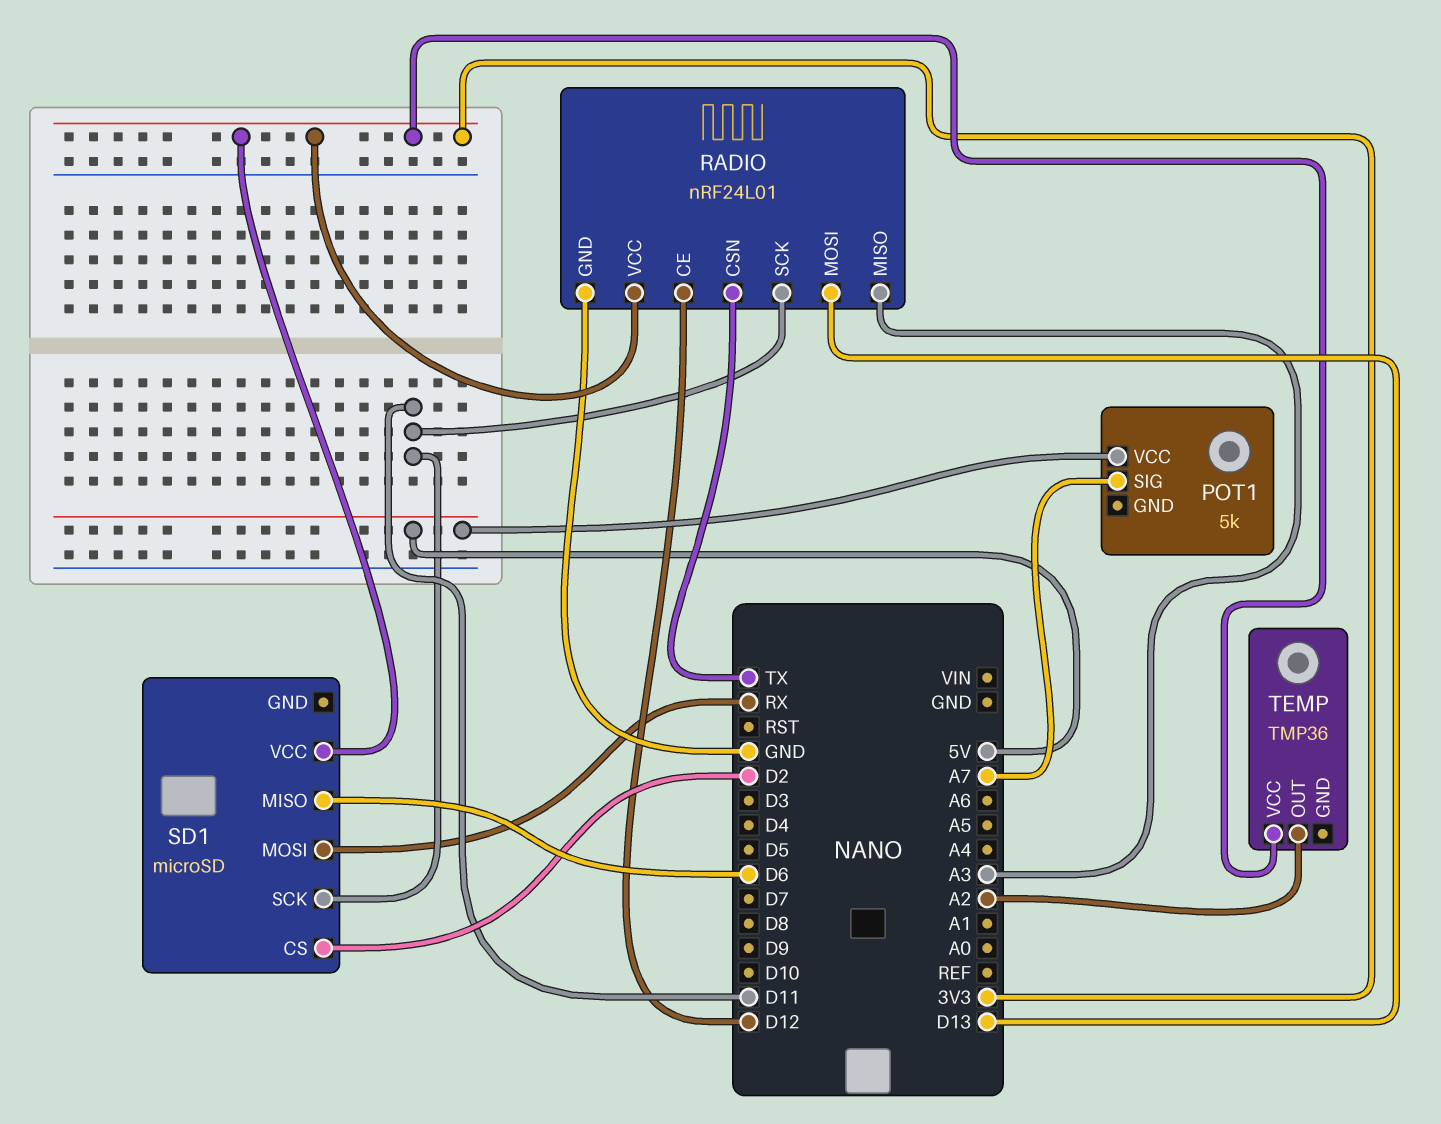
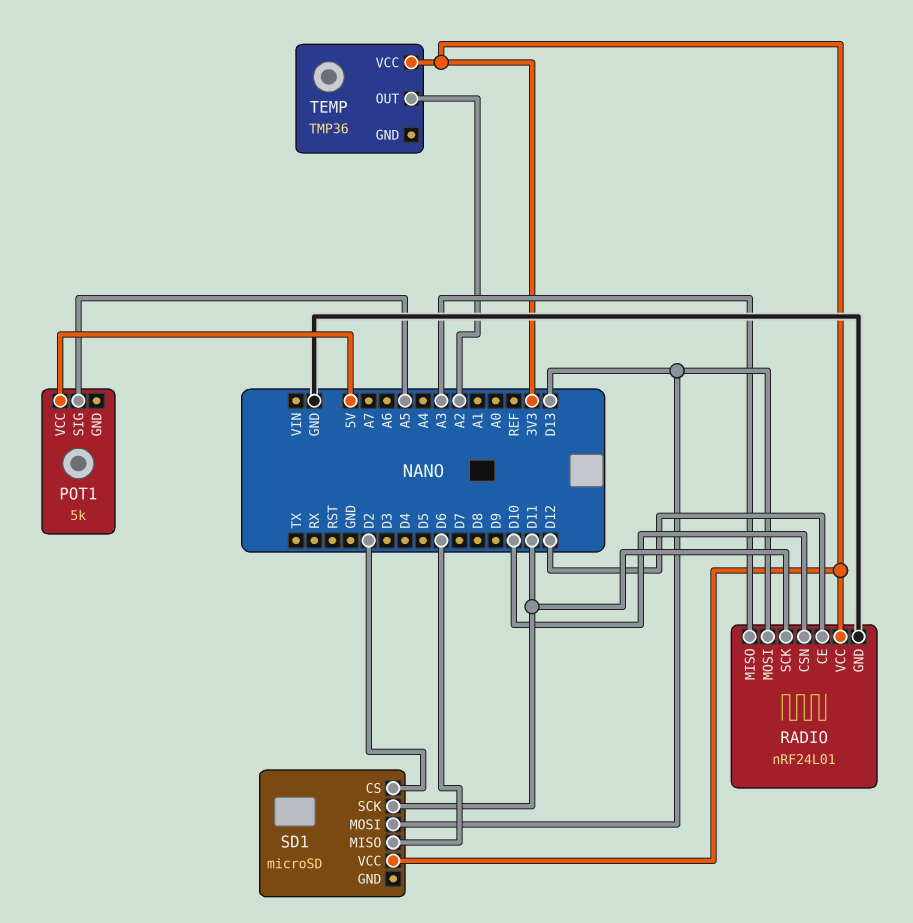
POT1 pin SIG: A7 -> A5
RADIO pin CSN: TX -> D10
SD1 pin MOSI: RX -> D13

